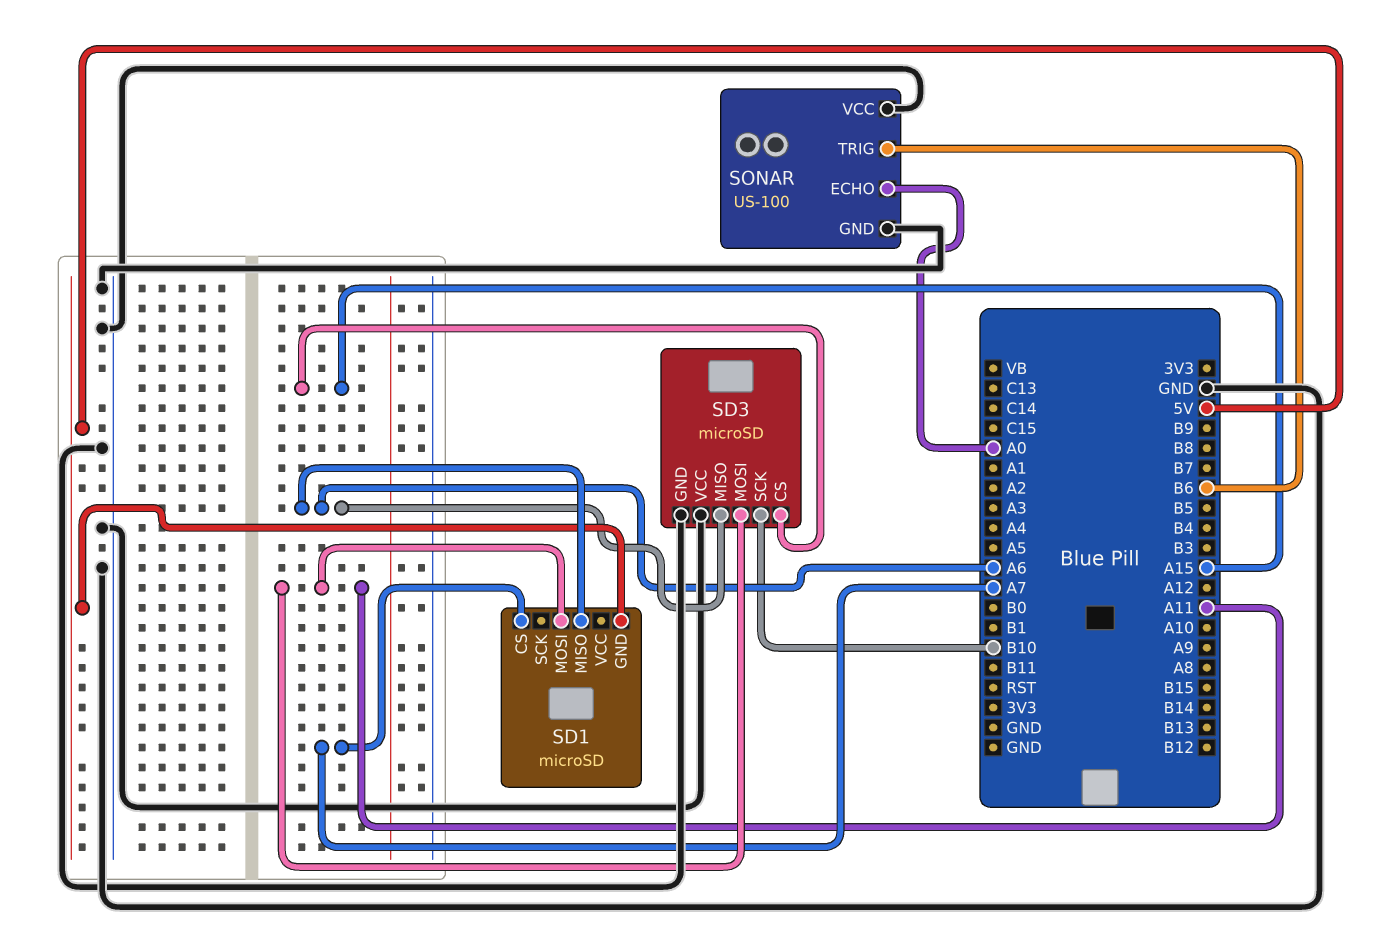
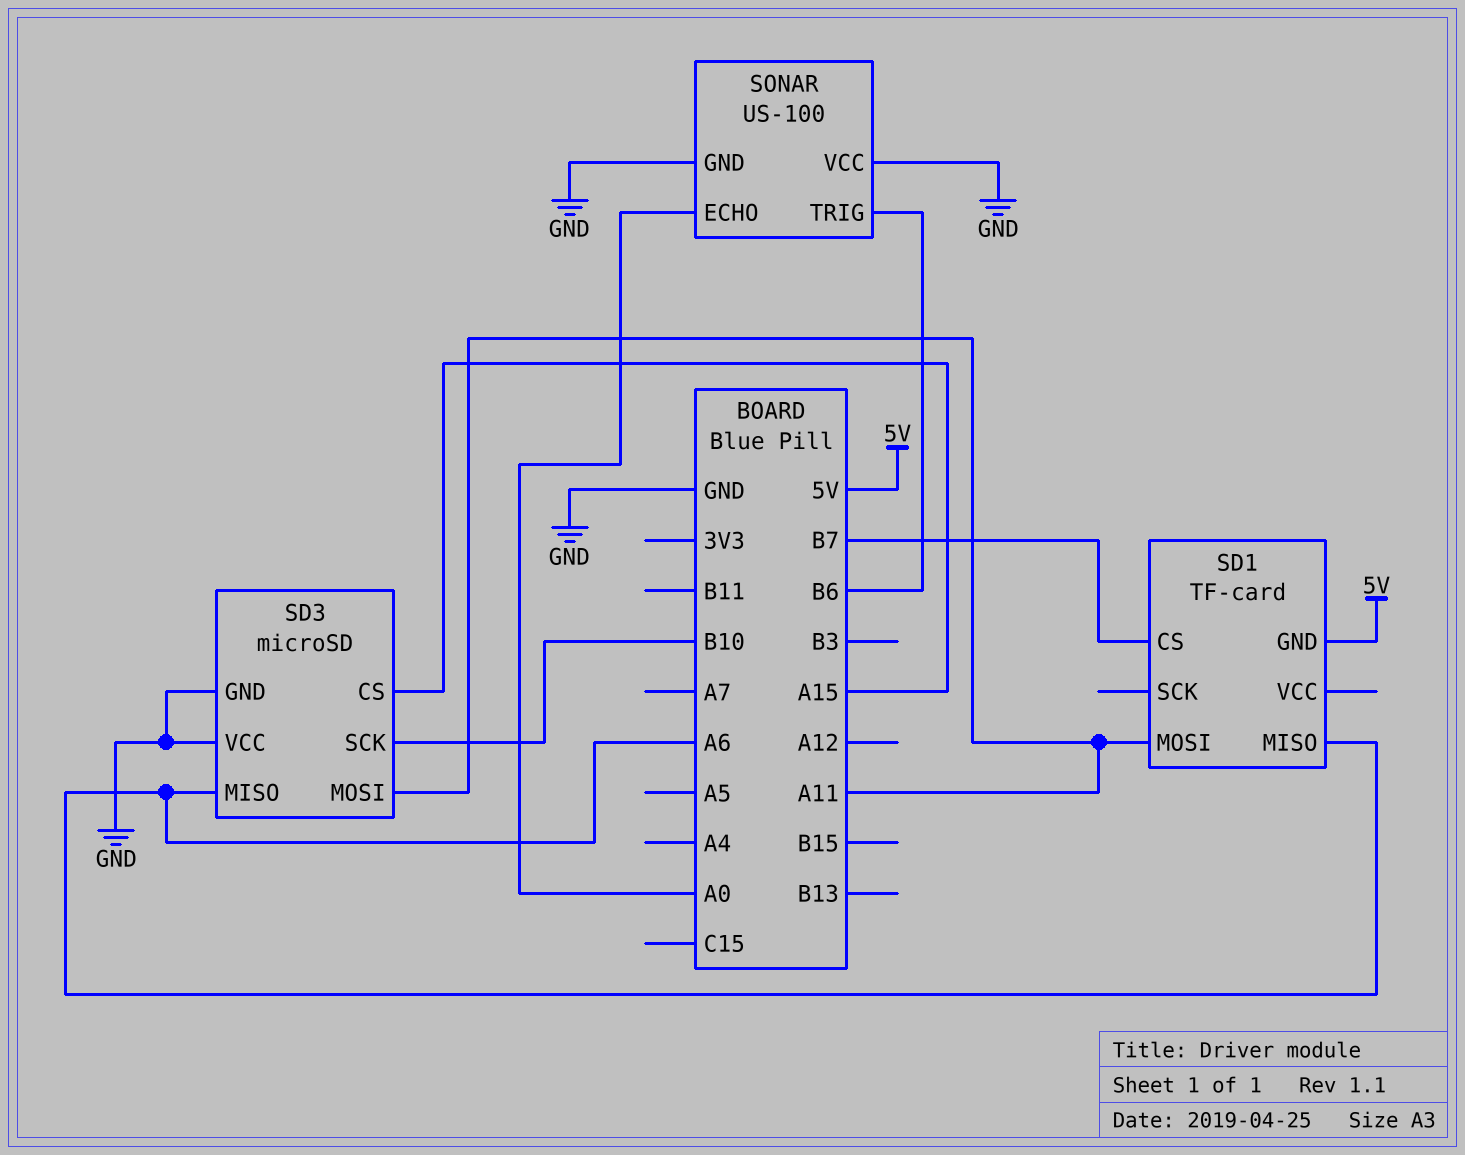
SD1: microSD -> TF-card
SD1 pin CS: A7 -> B7

